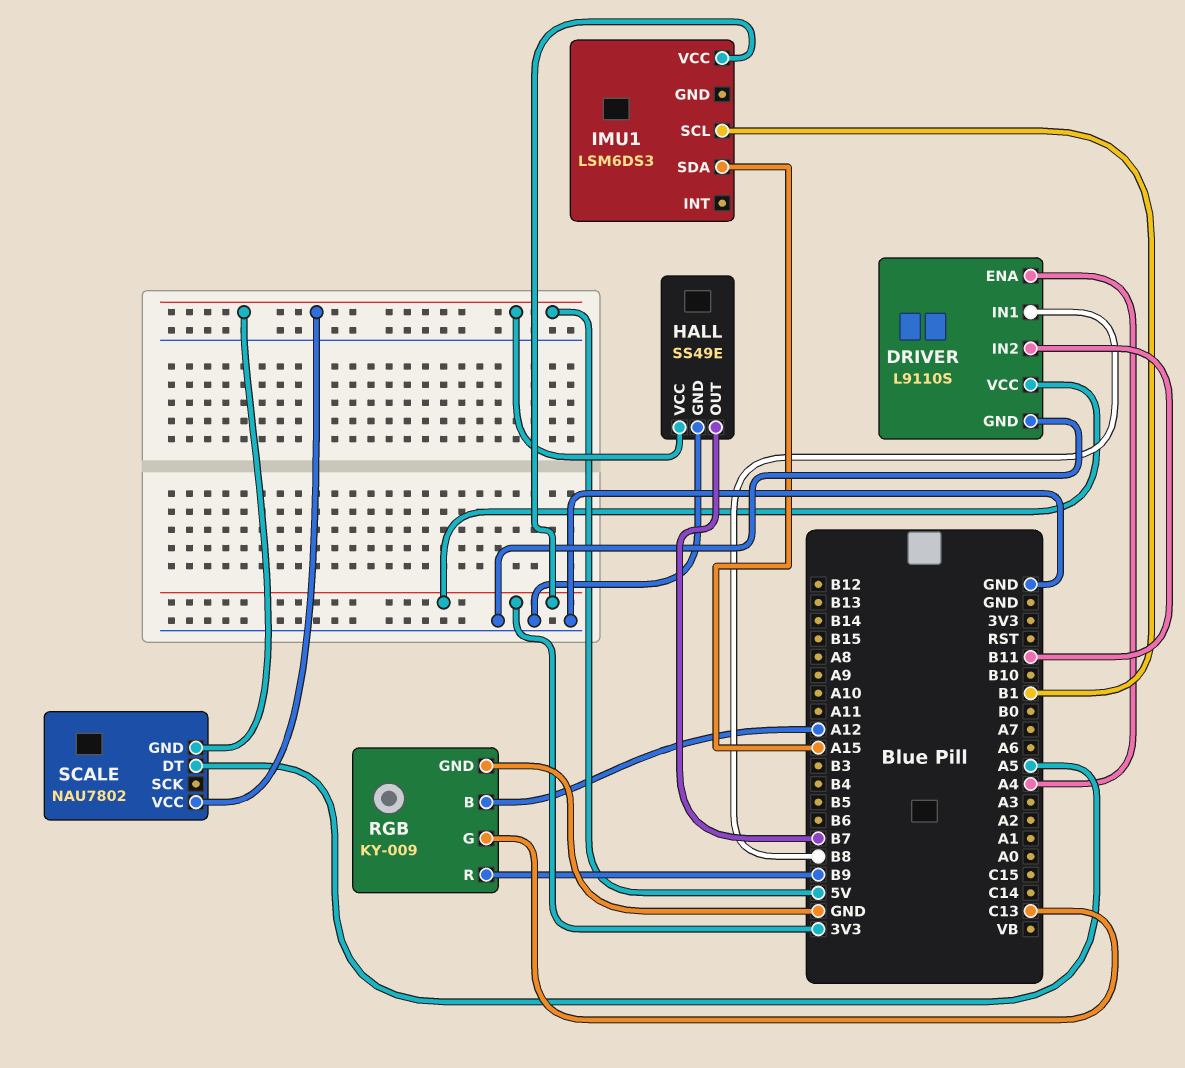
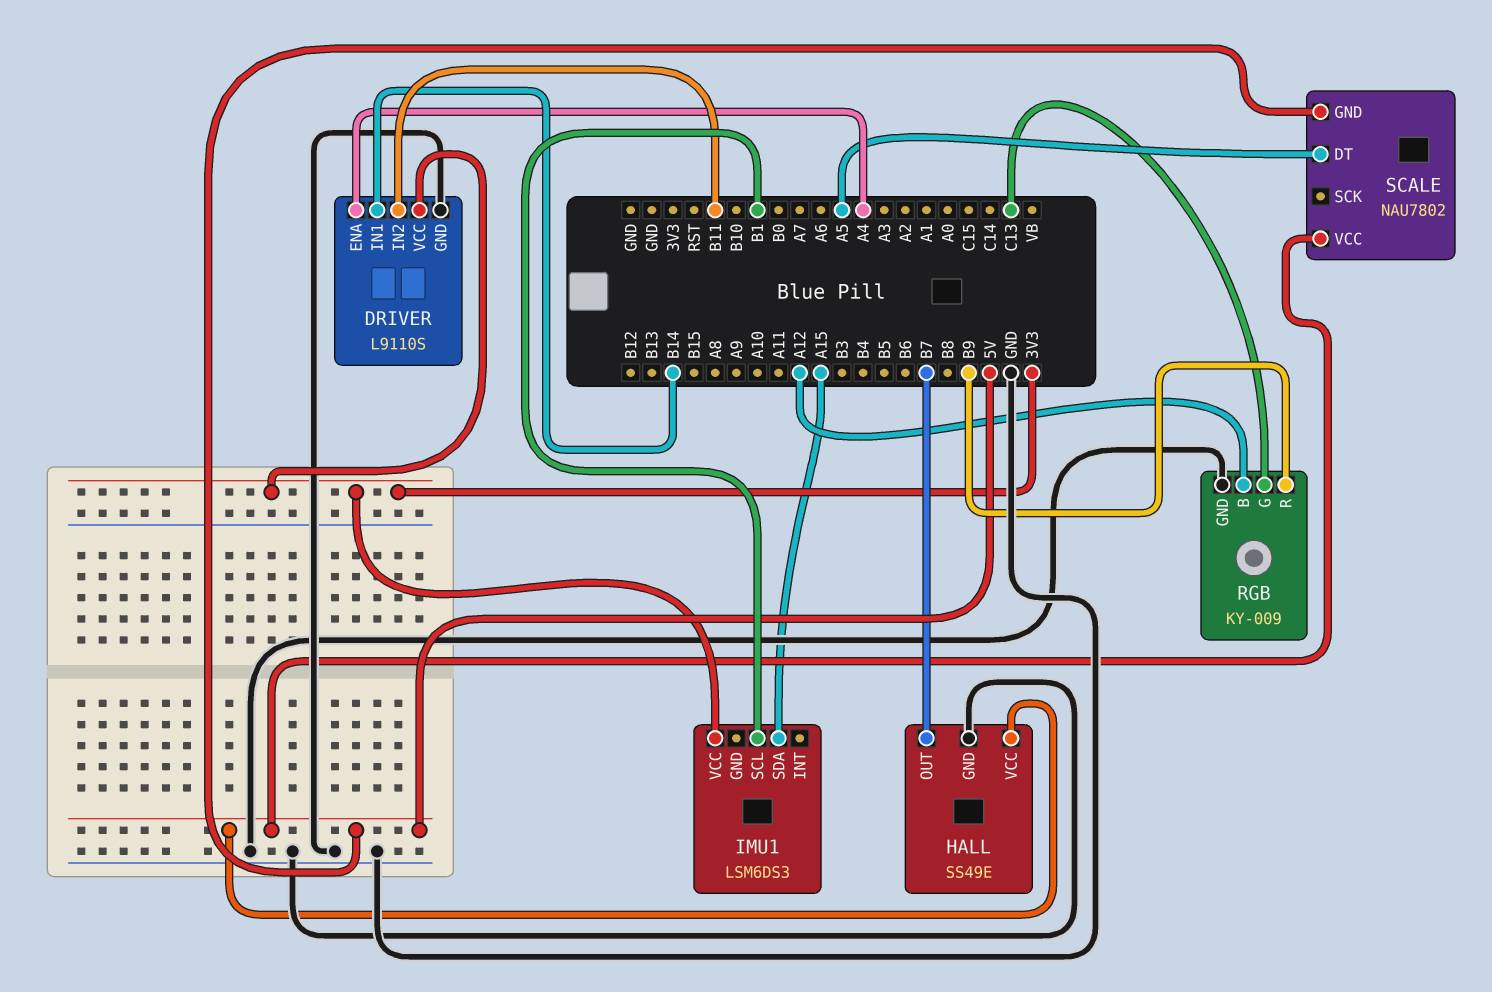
DRIVER pin IN1: B8 -> B14

